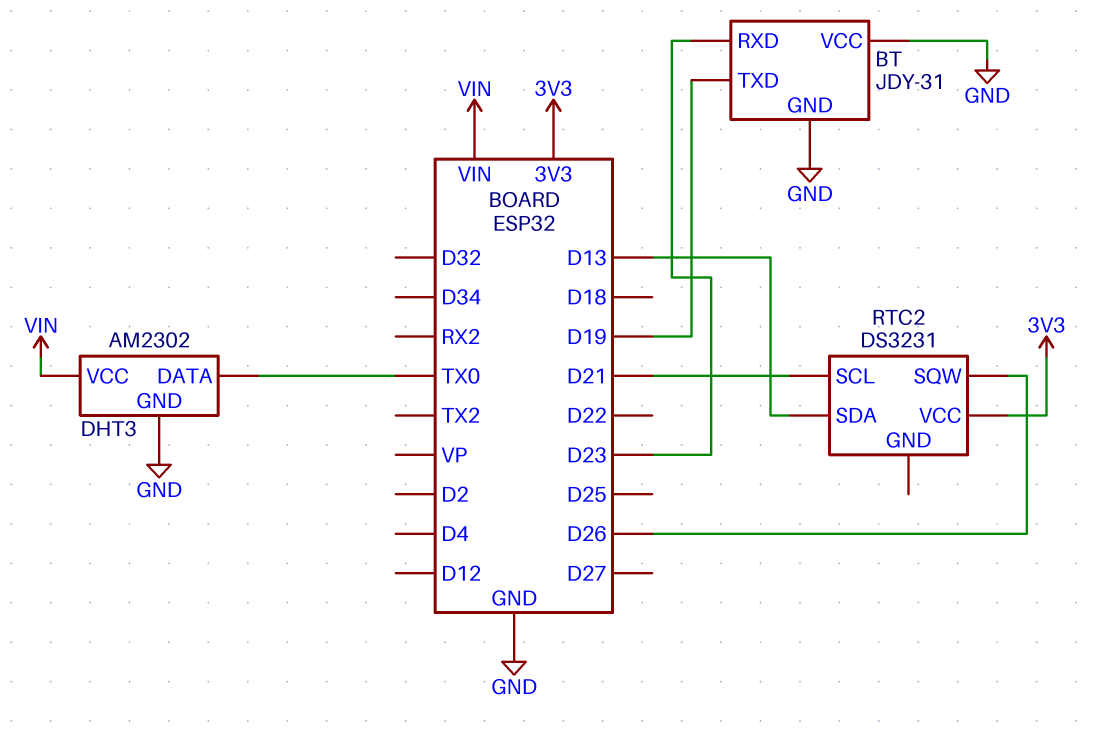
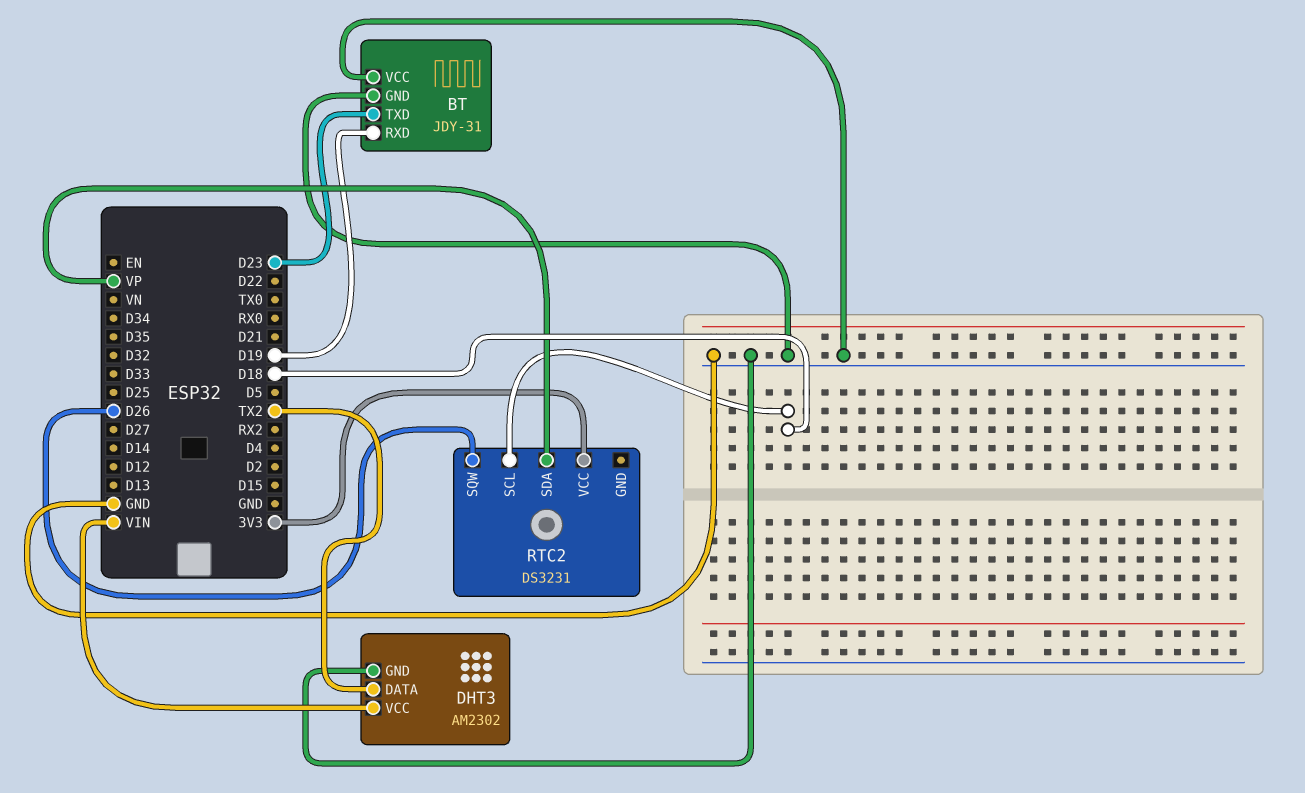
BT pin RXD: D23 -> D19
BT pin TXD: D19 -> D23
DHT3 pin DATA: TX0 -> TX2
RTC2 pin SCL: D21 -> D18
RTC2 pin SDA: D13 -> VP

